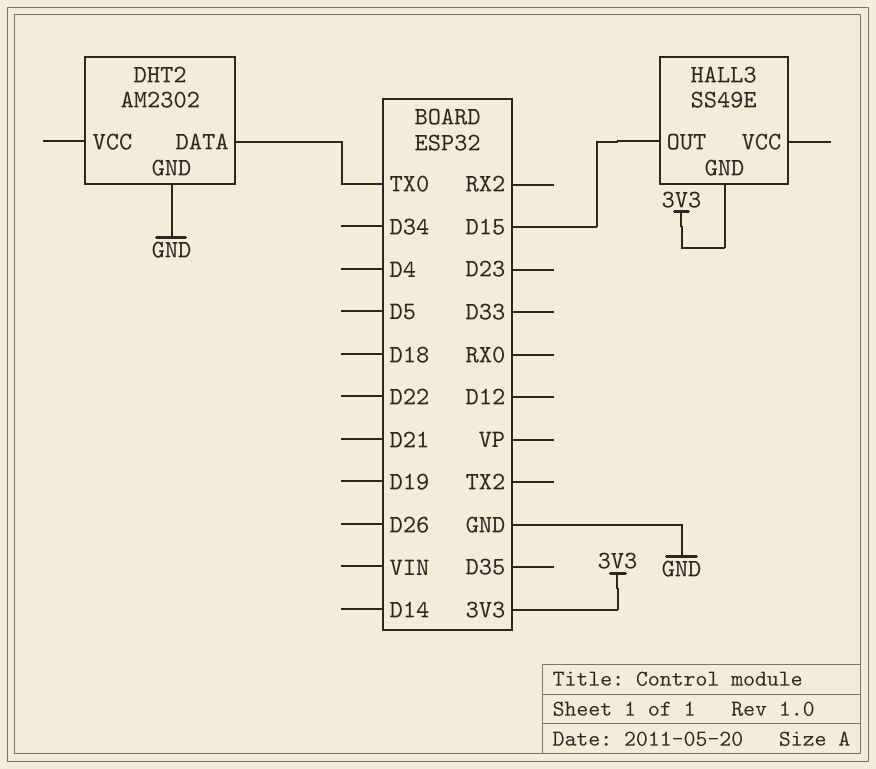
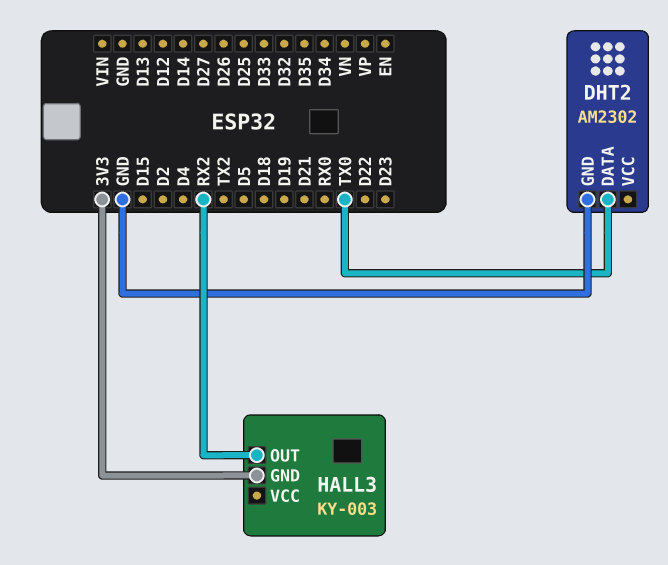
HALL3: SS49E -> KY-003
HALL3 pin OUT: D15 -> RX2

